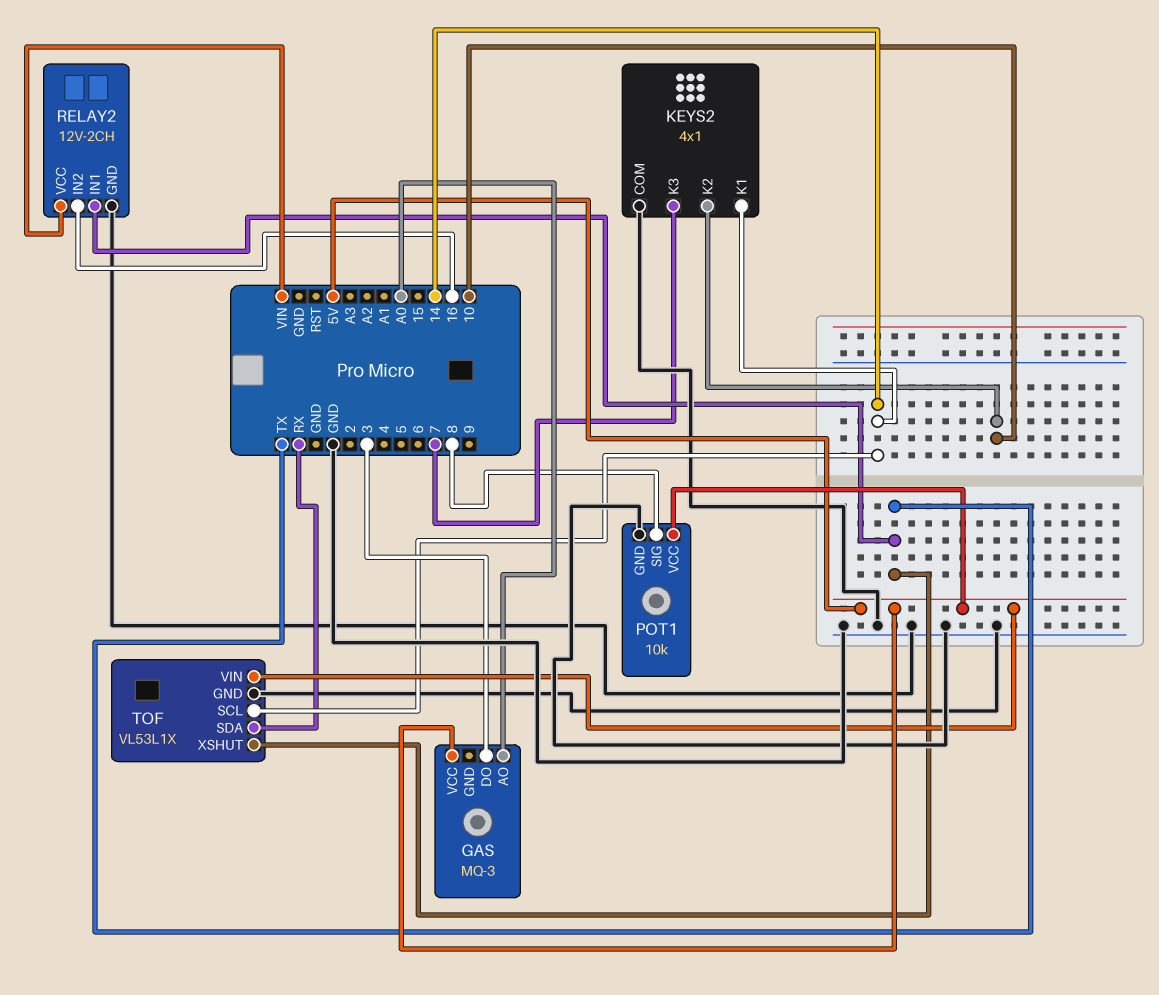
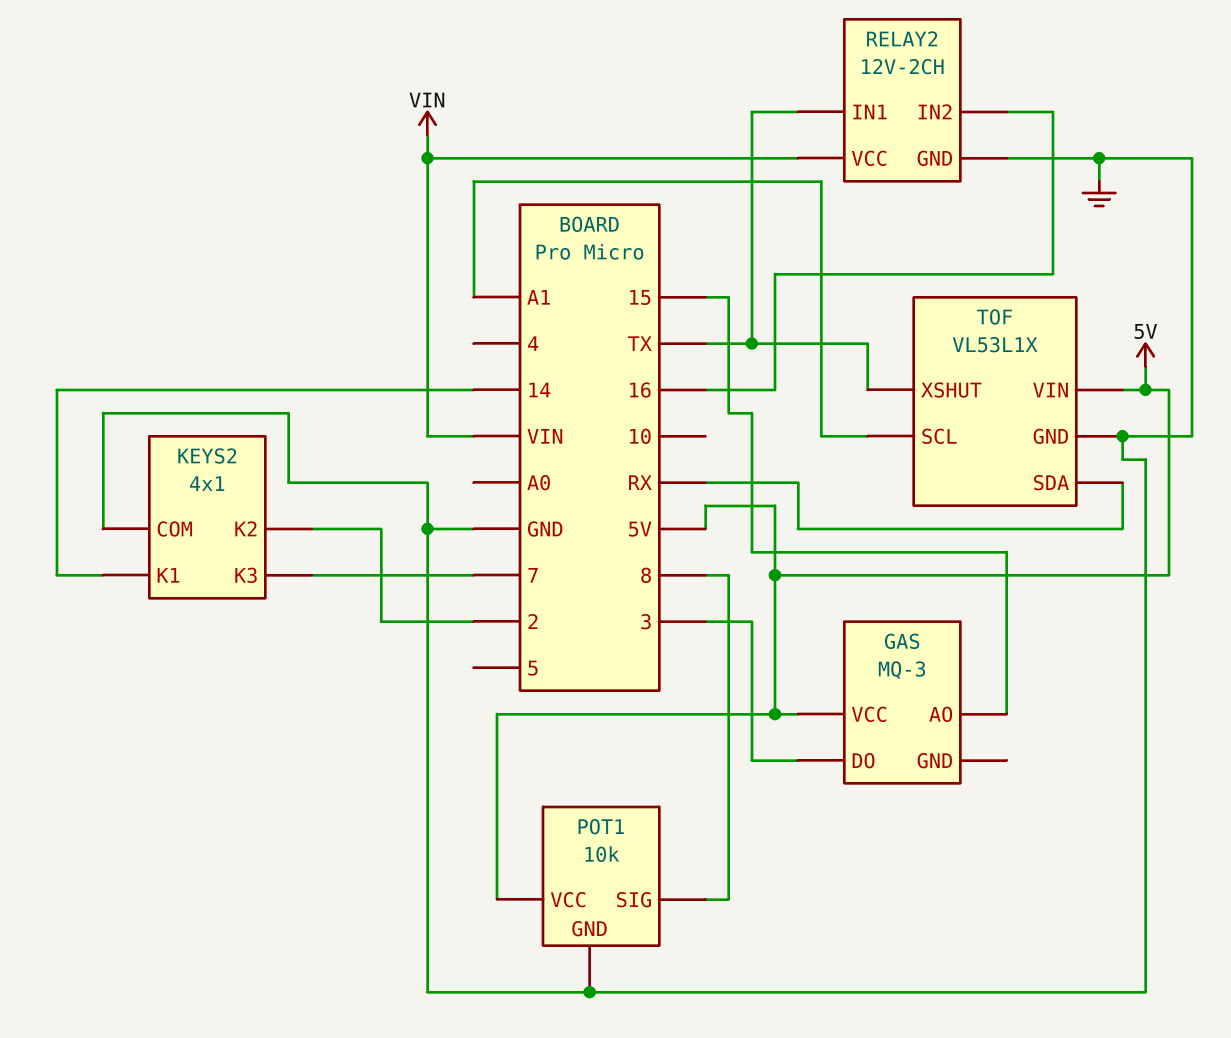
GAS pin AO: A0 -> 15
KEYS2 pin K2: 10 -> 2
TOF pin SCL: 14 -> A1

